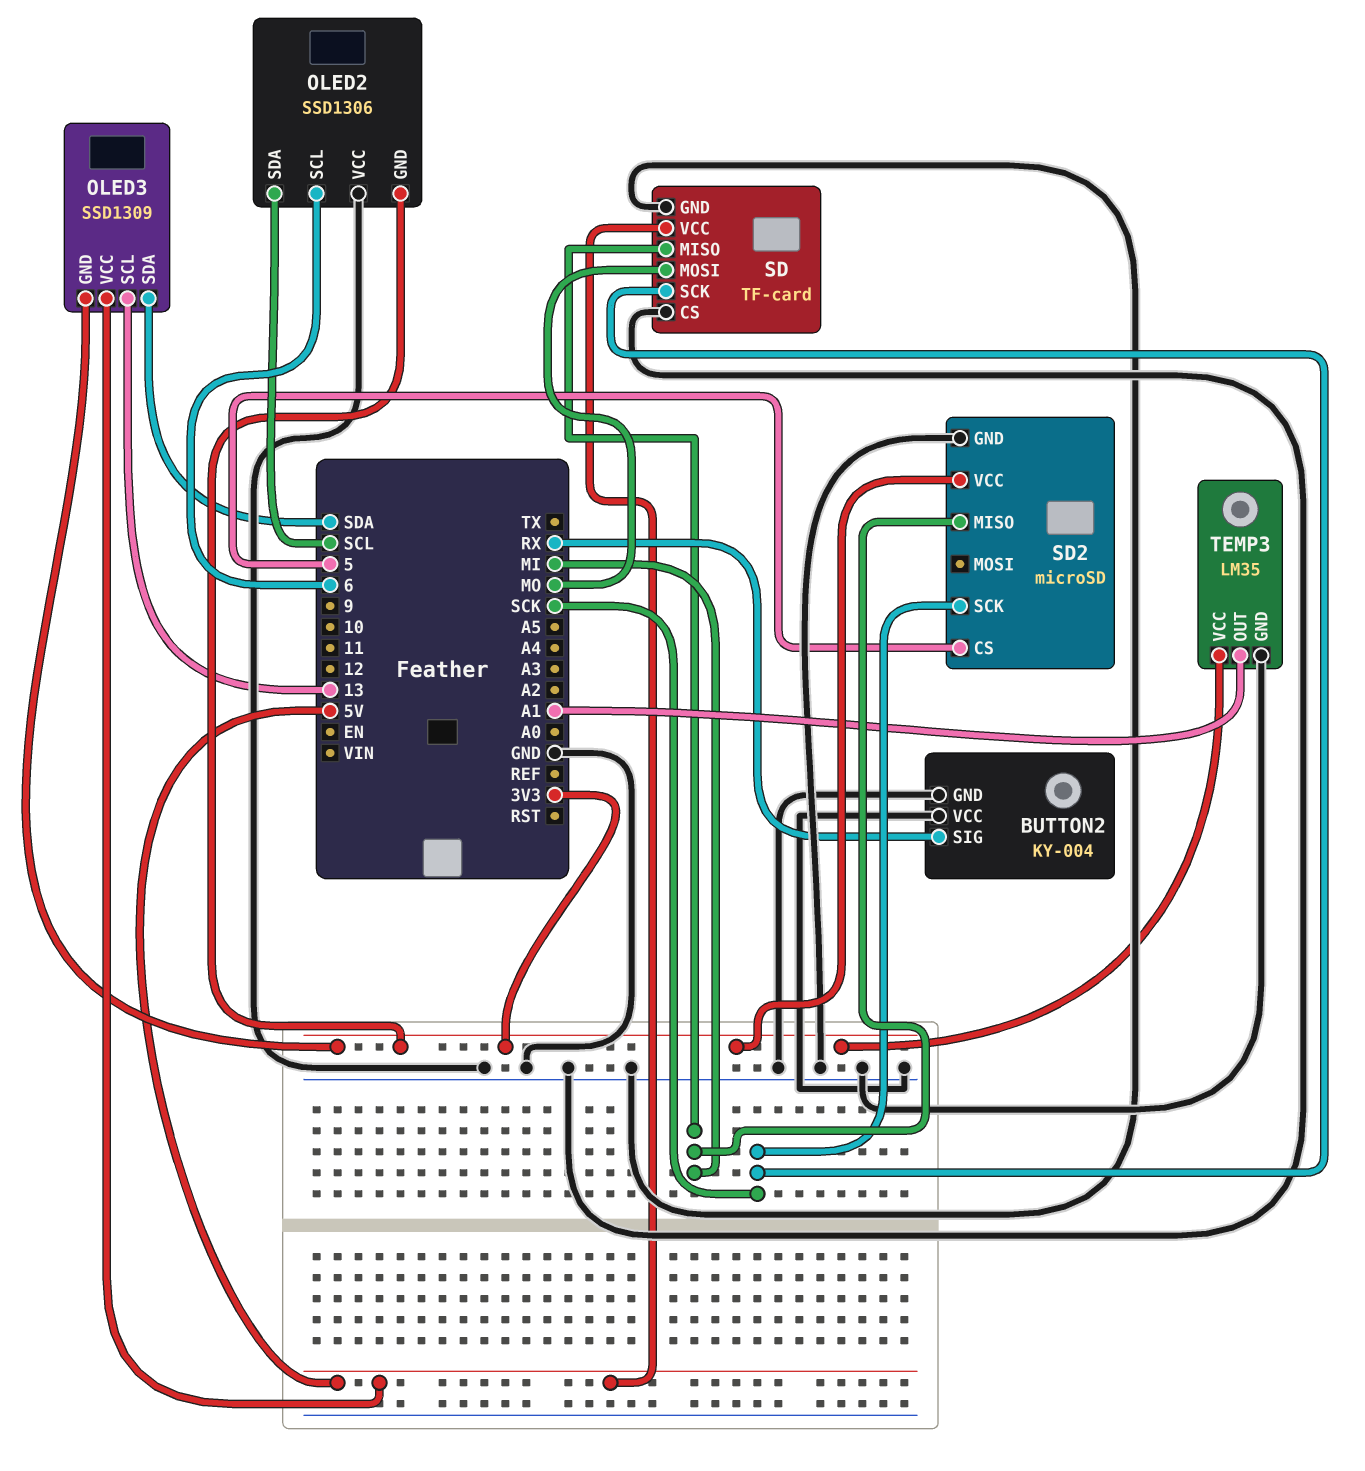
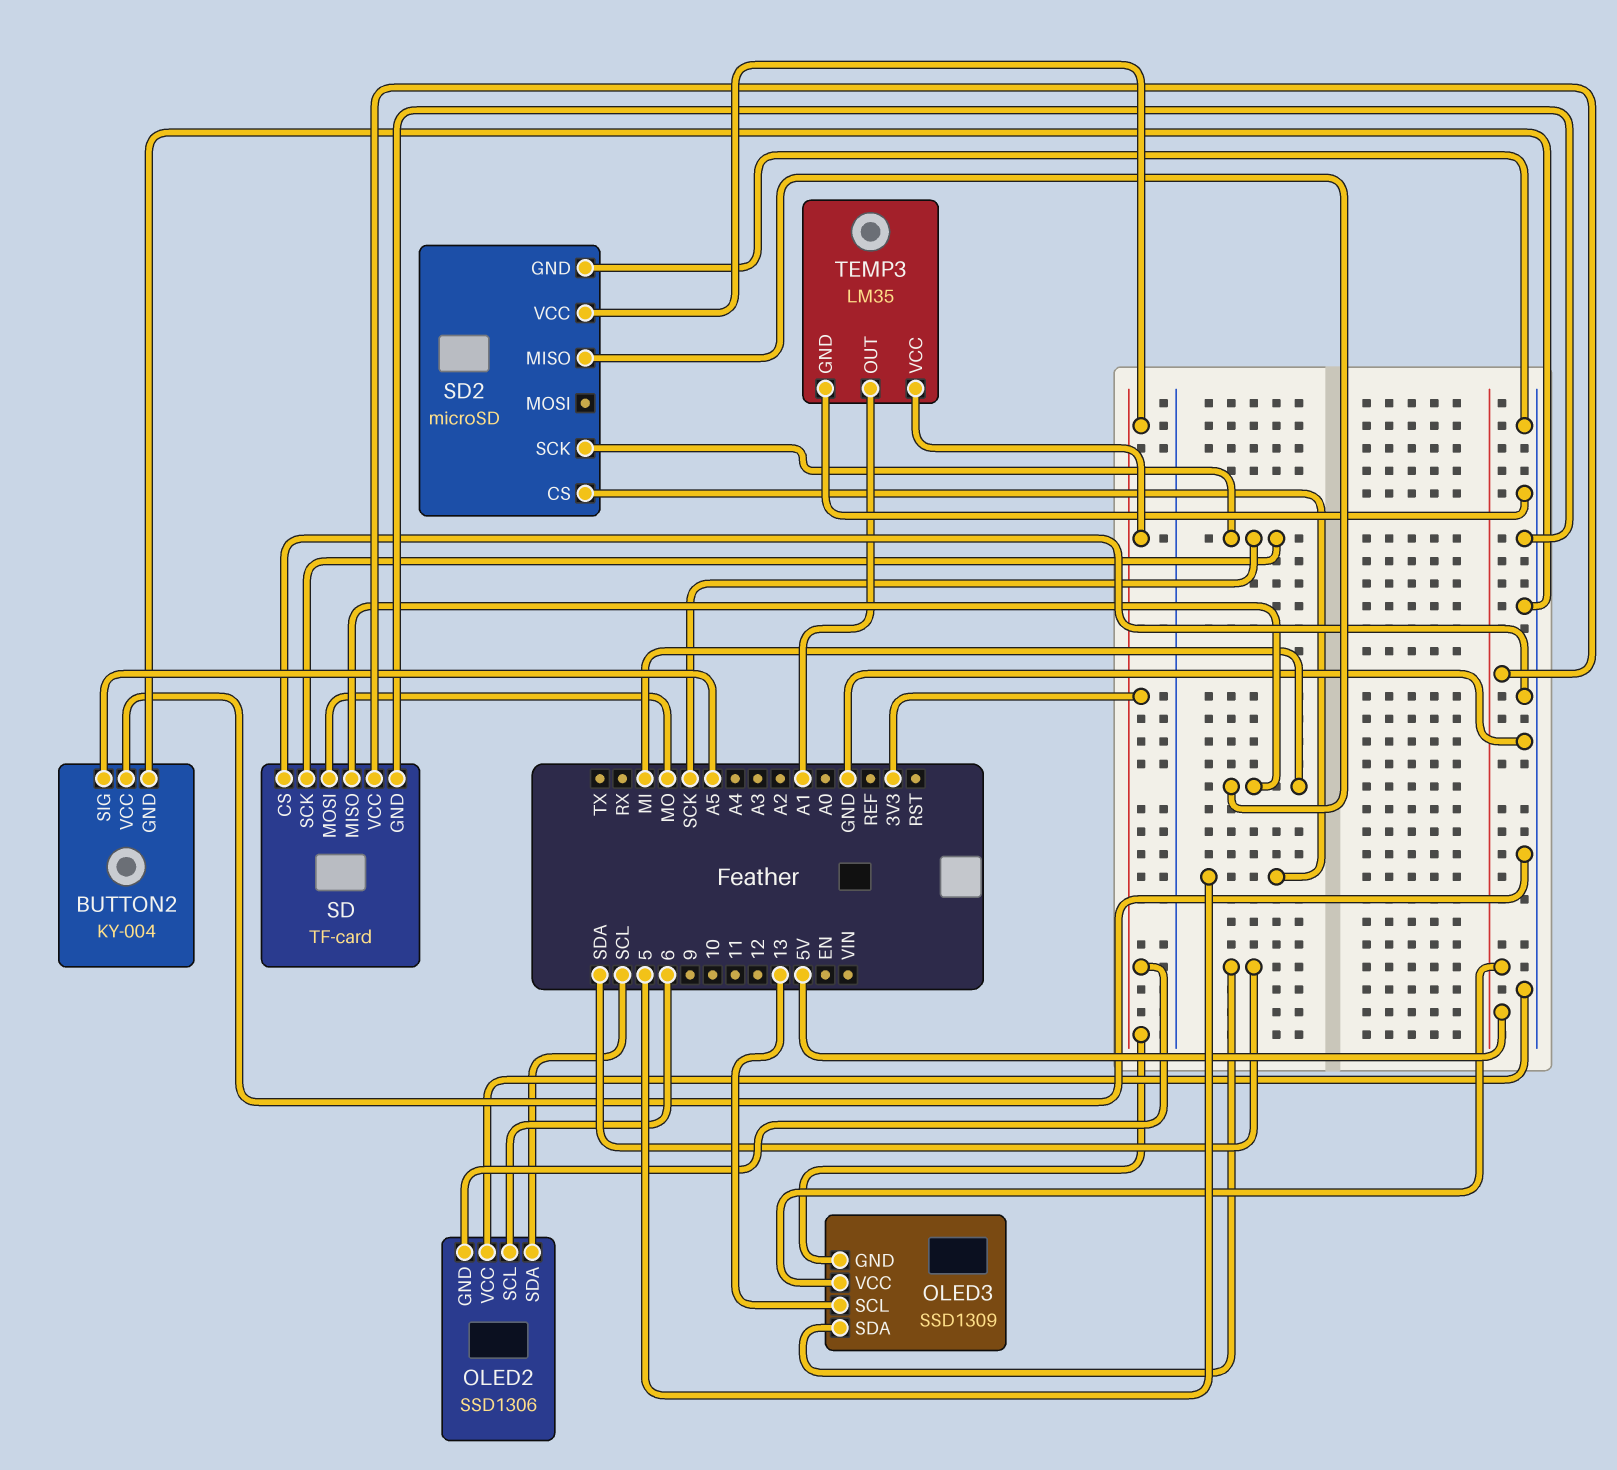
BUTTON2 pin SIG: RX -> A5

